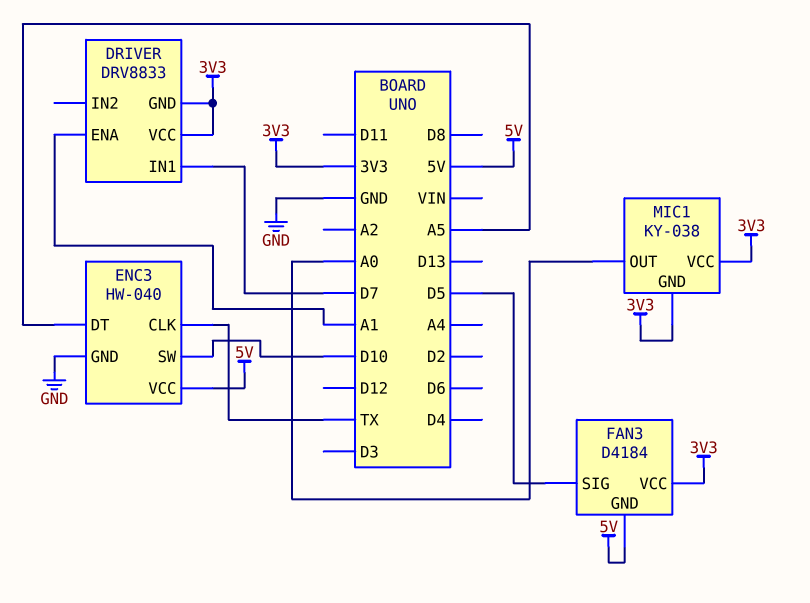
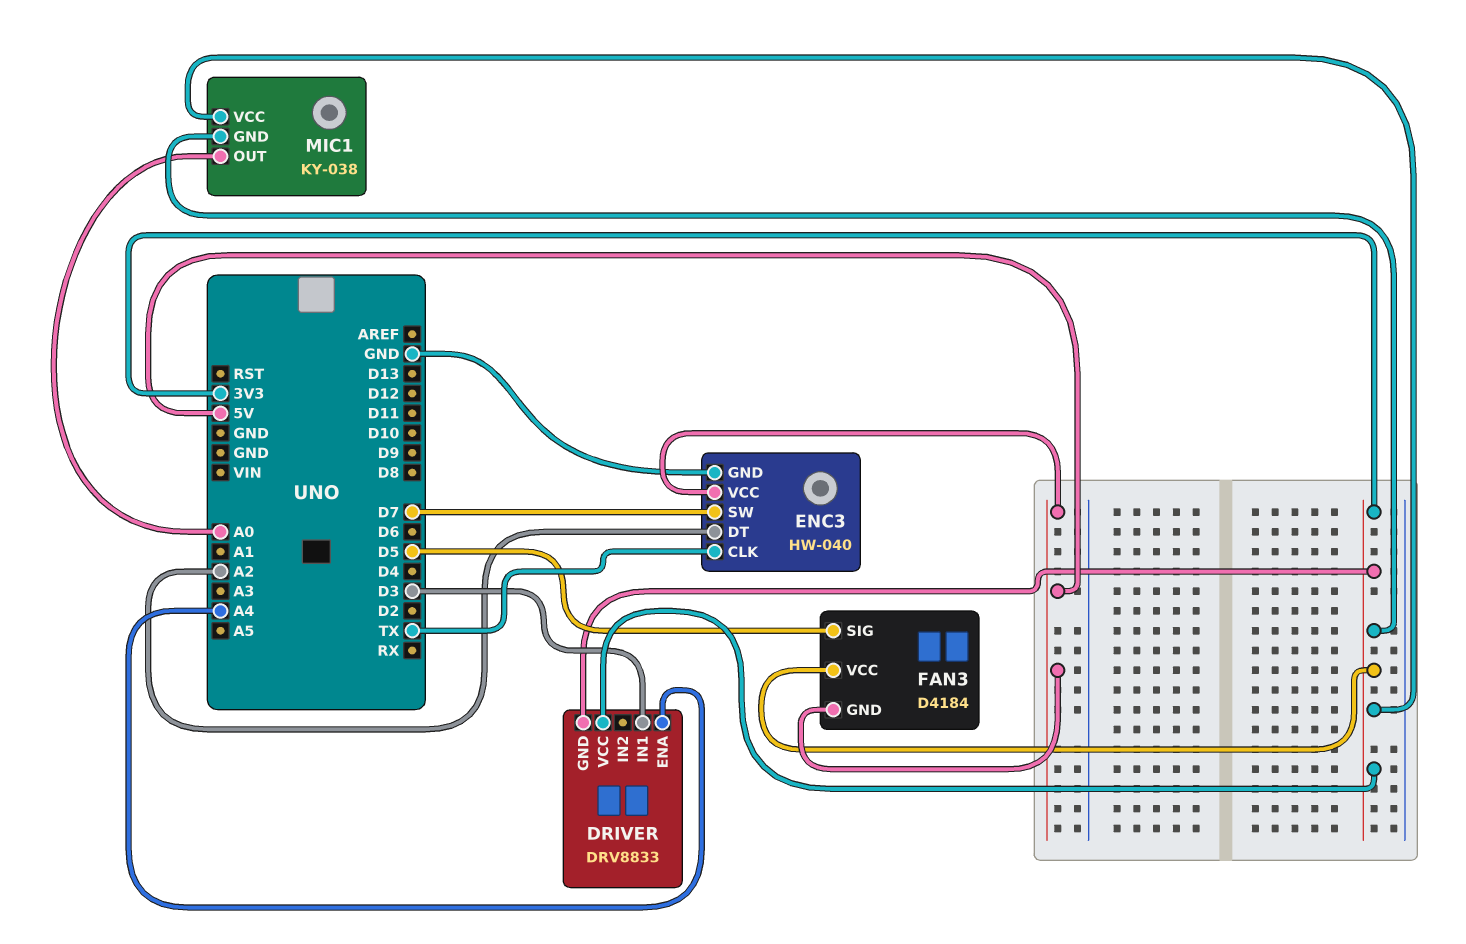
DRIVER pin ENA: A1 -> A4
DRIVER pin IN1: D7 -> D3
ENC3 pin DT: A5 -> A2
ENC3 pin SW: D10 -> D7

